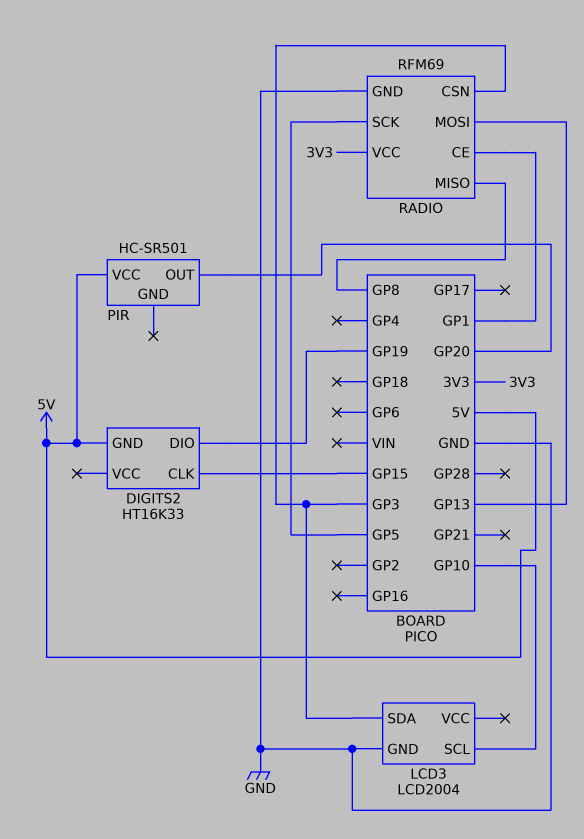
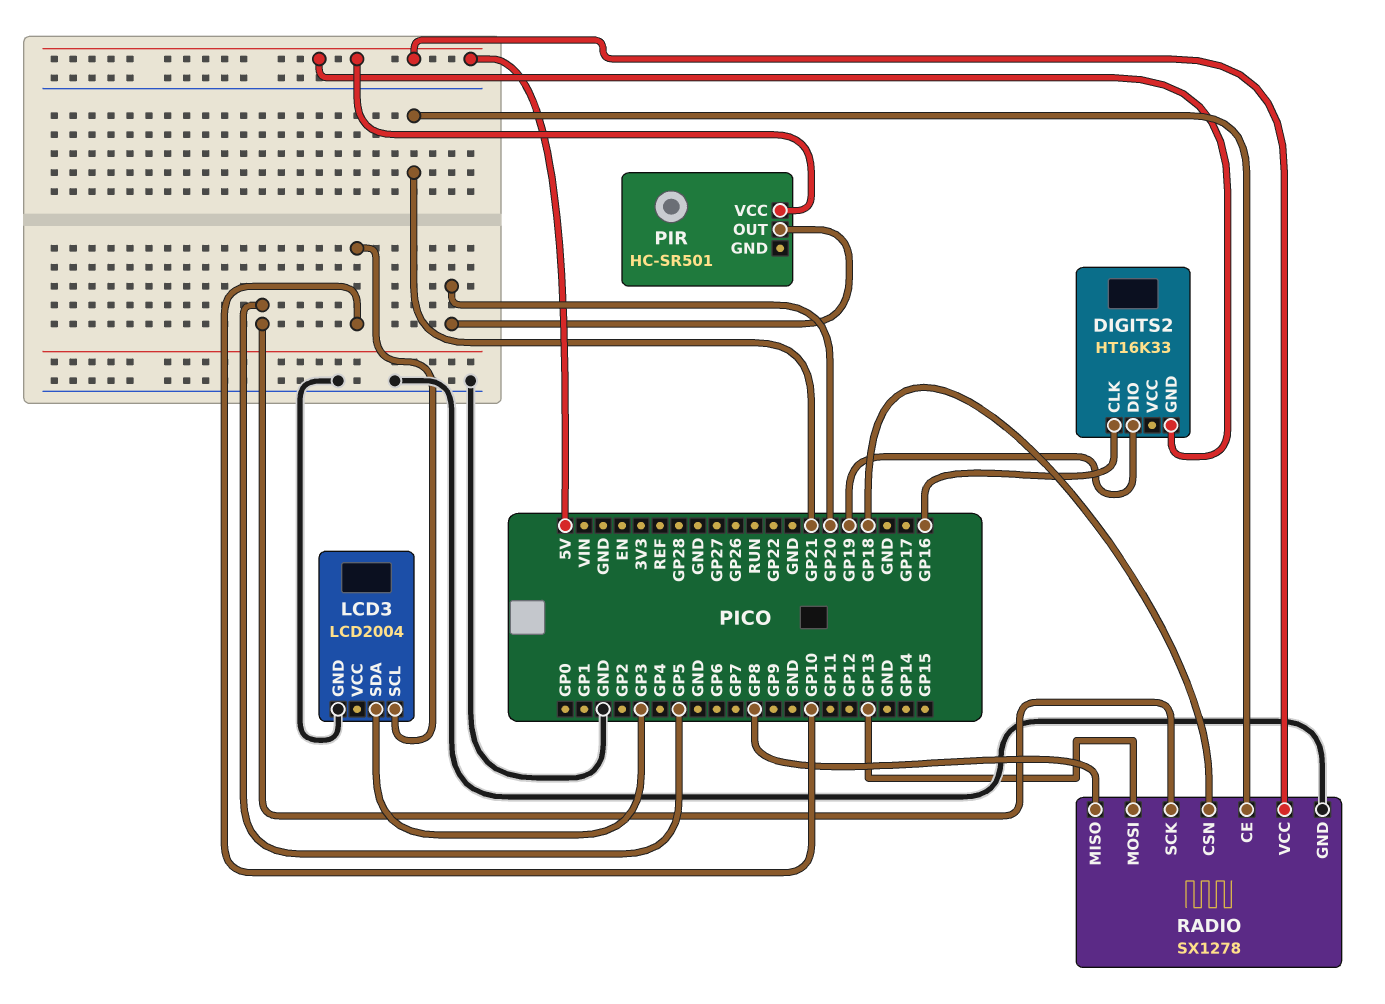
DIGITS2 pin CLK: GP15 -> GP16
RADIO: RFM69 -> SX1278
RADIO pin CE: GP1 -> GP21
RADIO pin CSN: GP3 -> GP18
RADIO pin VCC: 3V3 -> 5V

